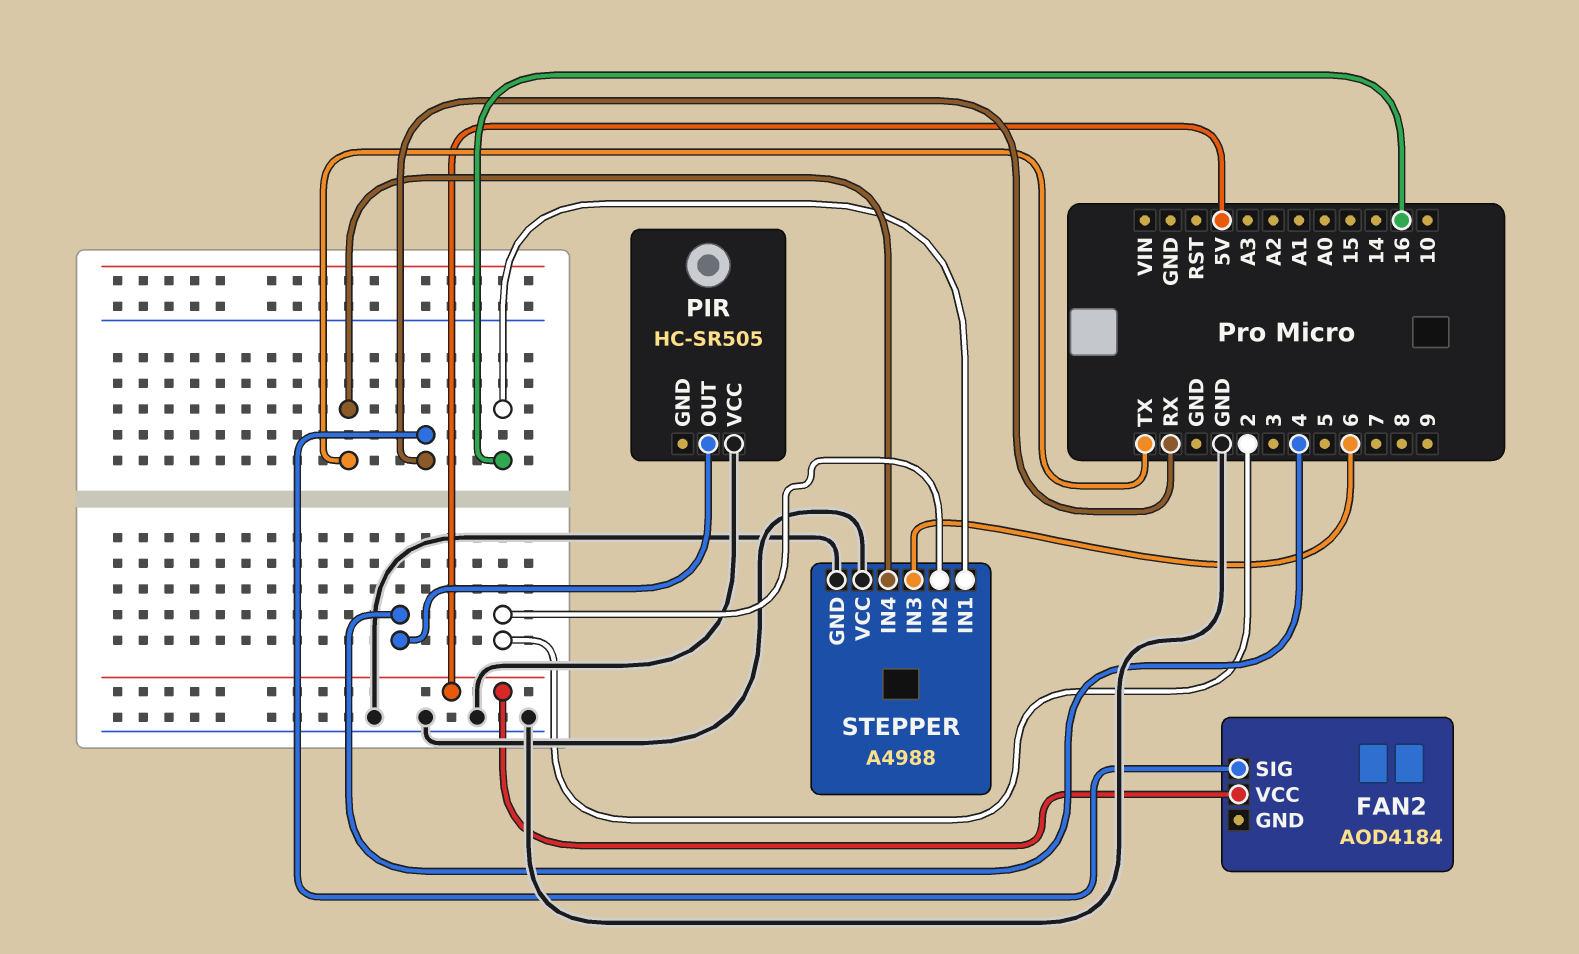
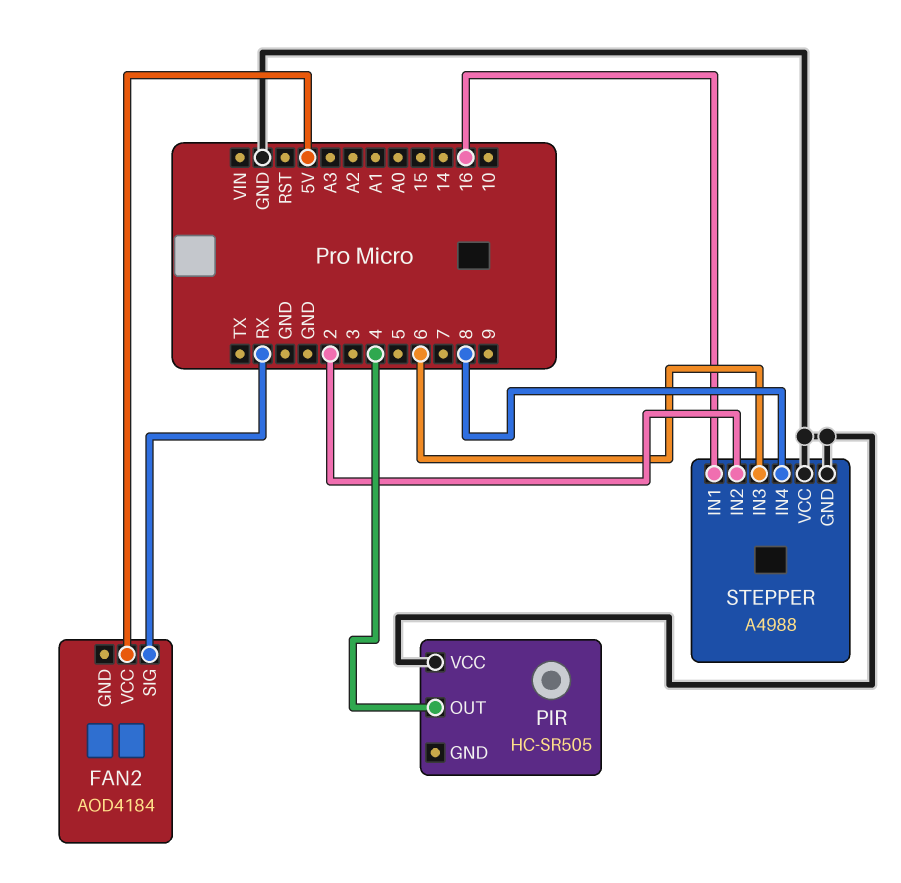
STEPPER pin IN4: TX -> 8

